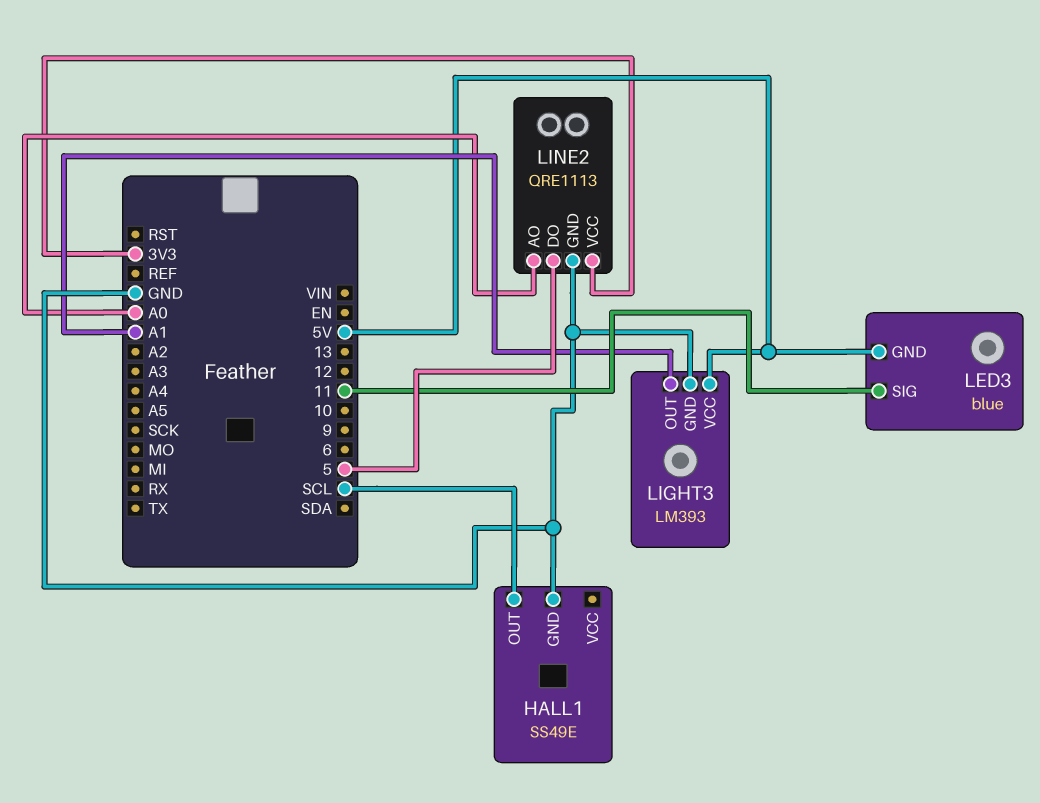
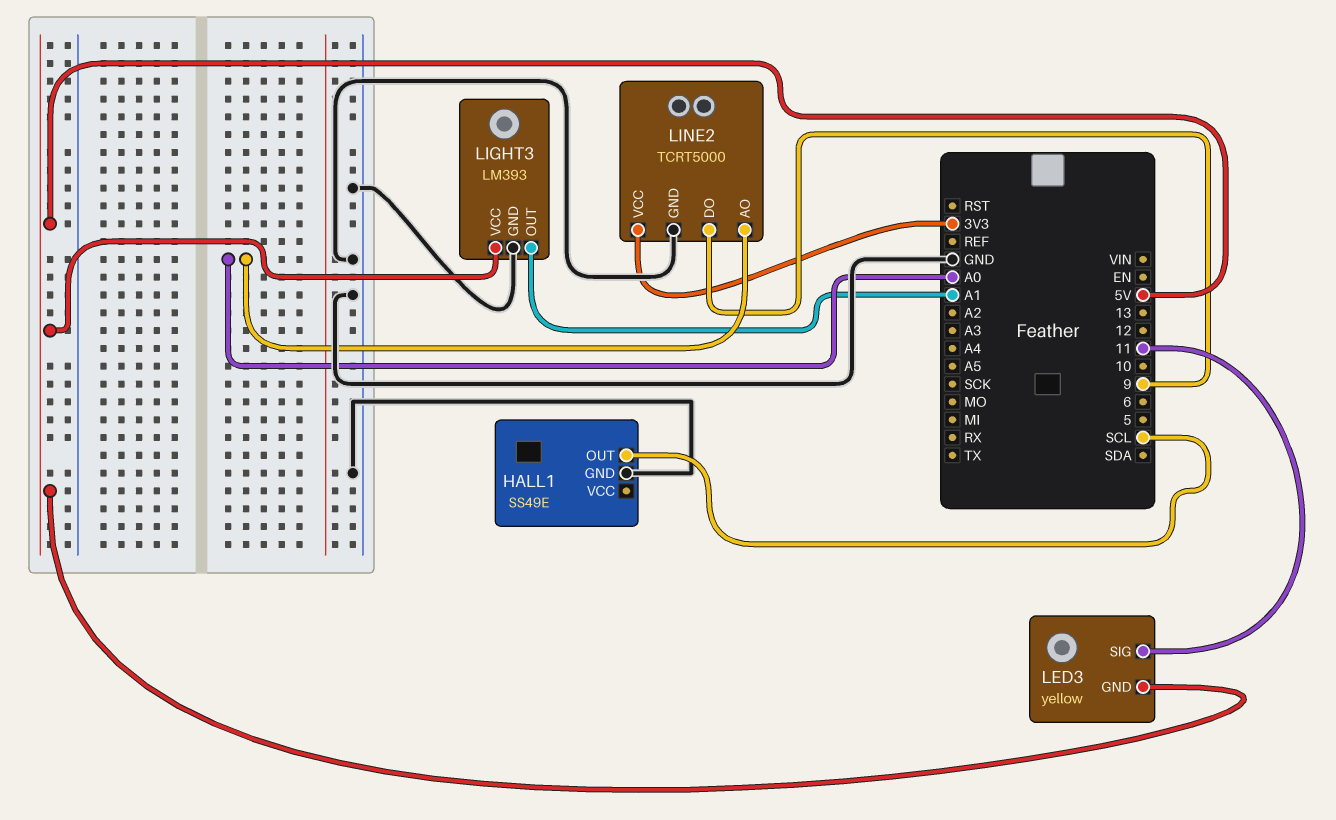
LED3: blue -> yellow
LINE2: QRE1113 -> TCRT5000
LINE2 pin DO: 5 -> 9

